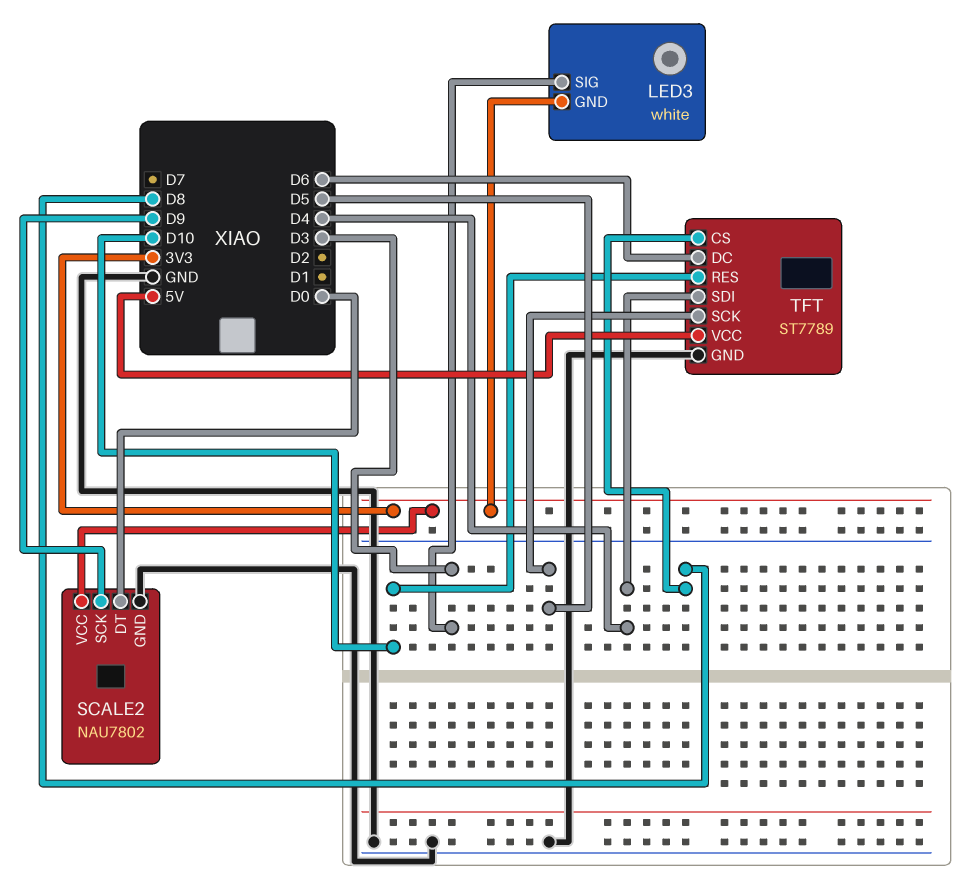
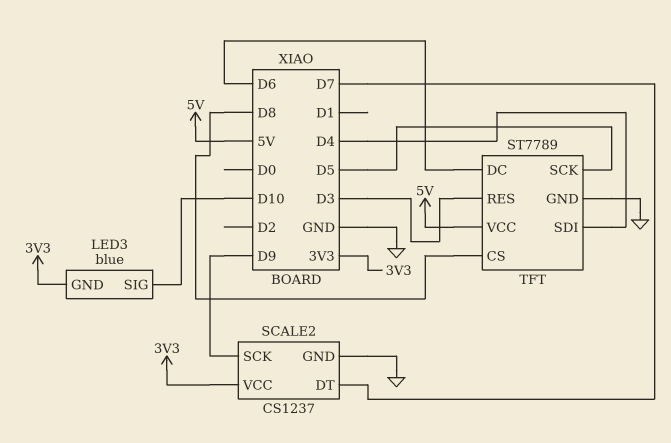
LED3: white -> blue
LED3 pin SIG: D3 -> D10
SCALE2: NAU7802 -> CS1237
SCALE2 pin DT: D0 -> D7
TFT pin RES: D10 -> D3

